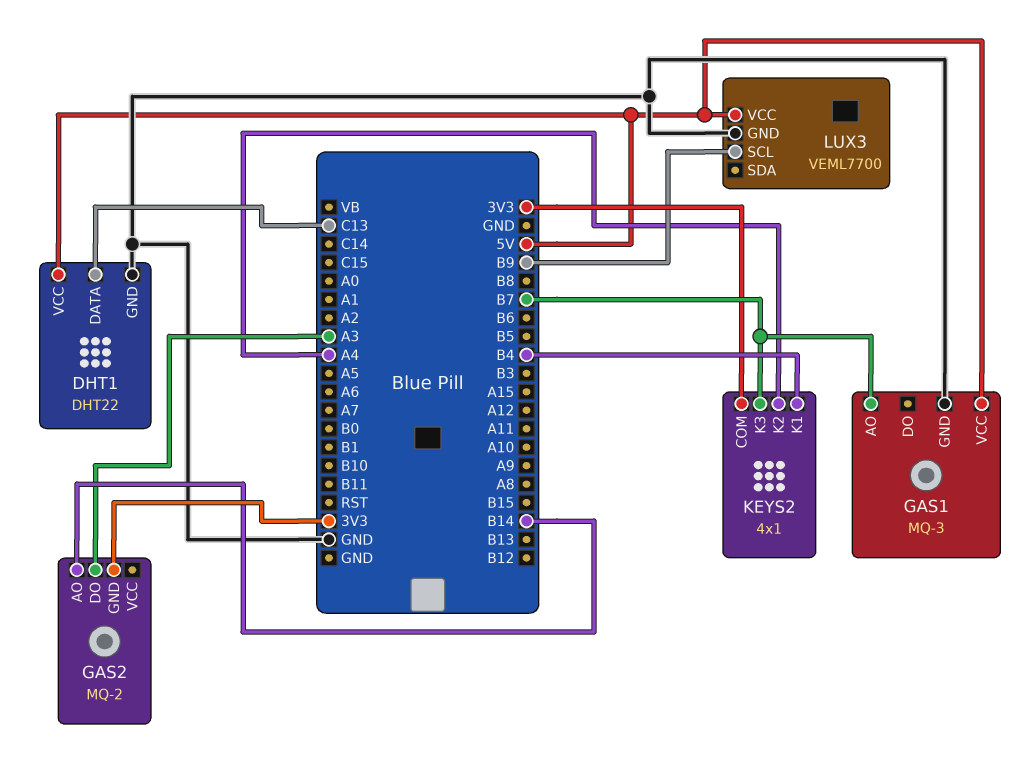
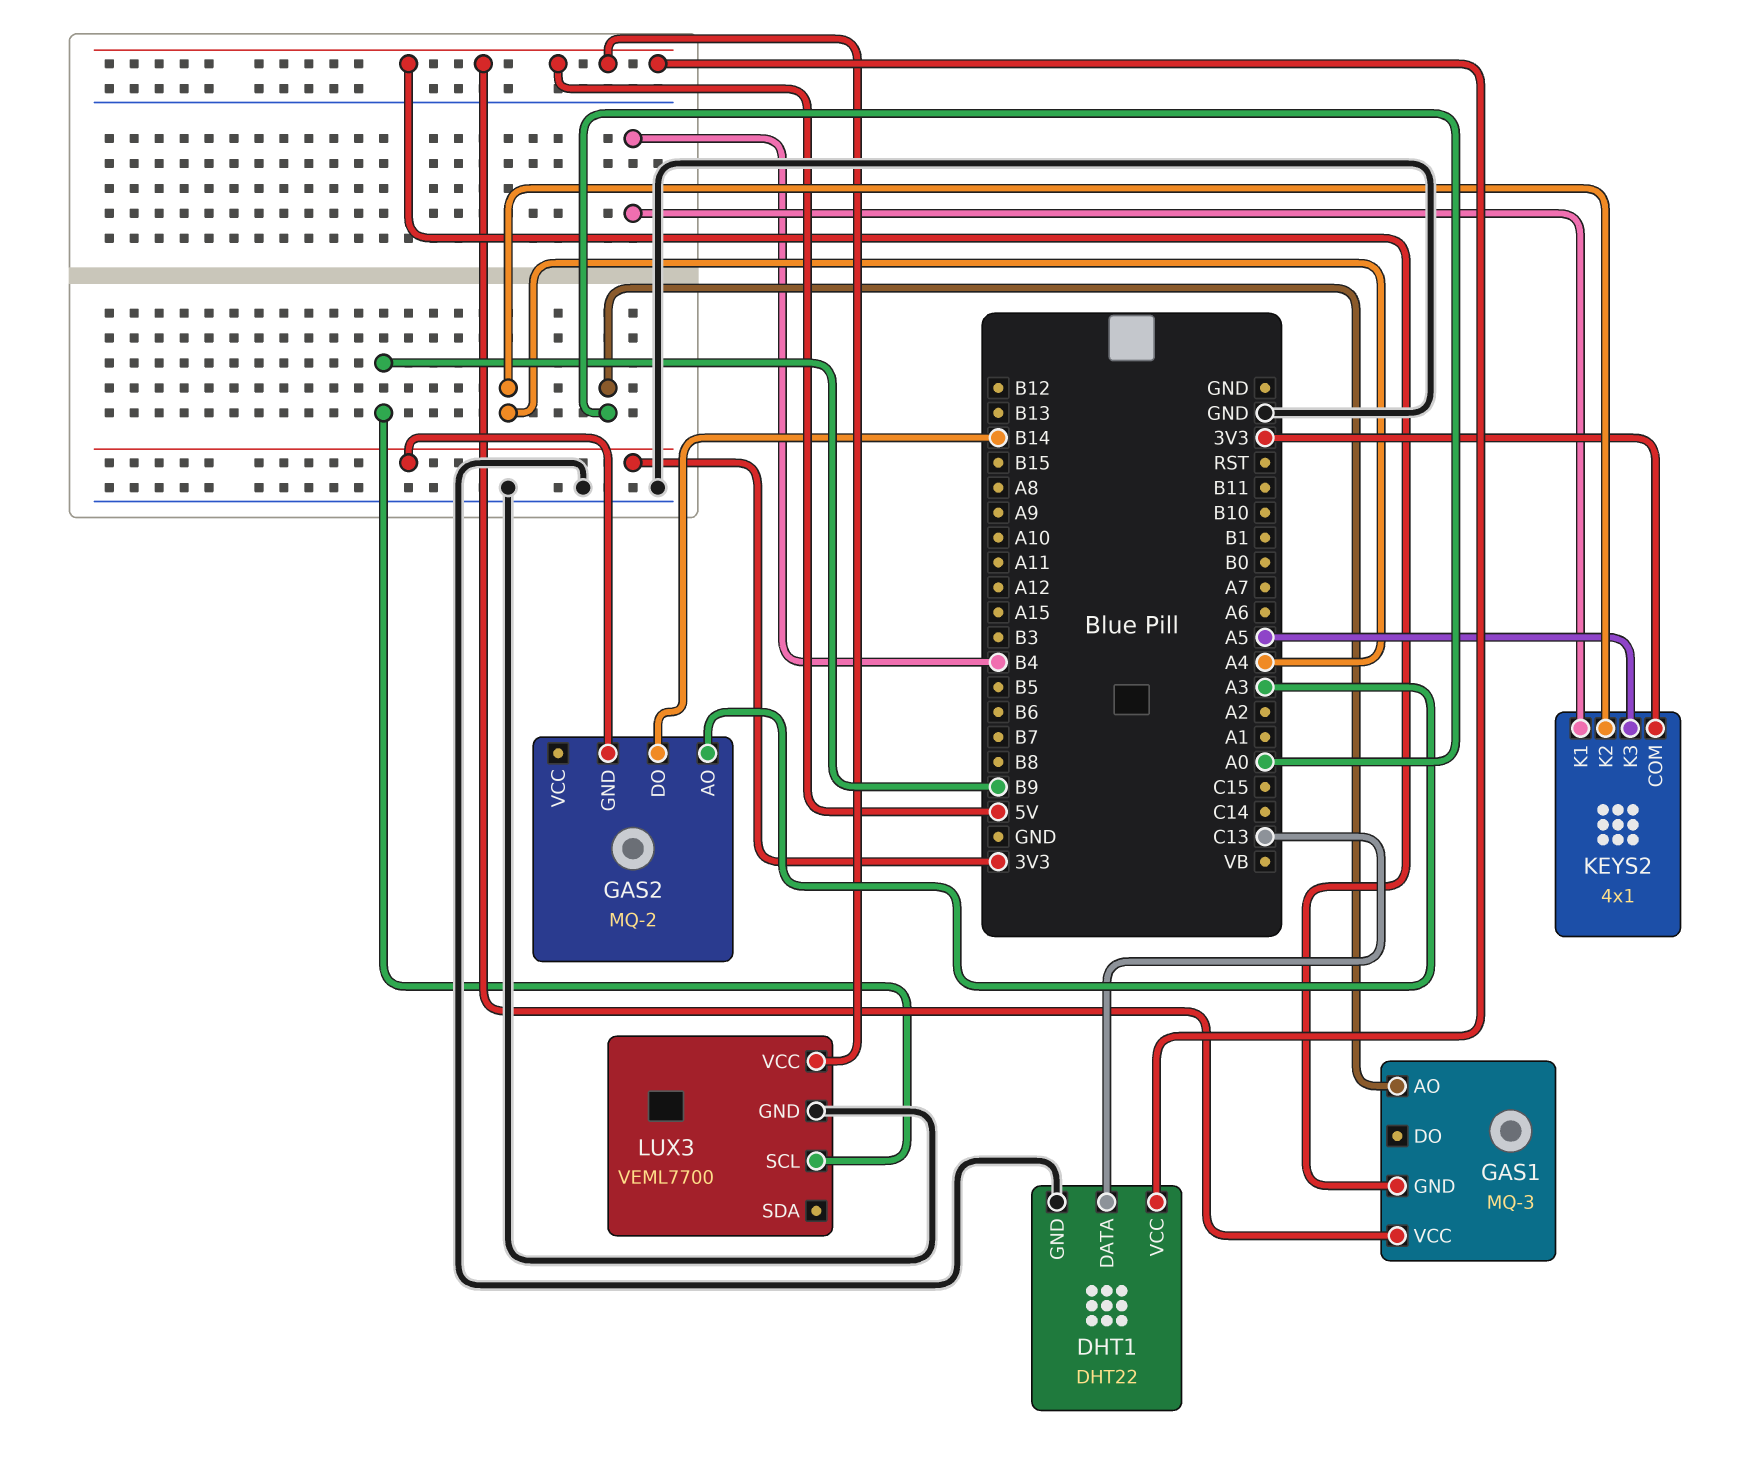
GAS1 pin AO: B7 -> A0
GAS1 pin GND: GND -> 5V
GAS2 pin AO: B14 -> A3
GAS2 pin DO: A3 -> B14
KEYS2 pin K3: B7 -> A5

